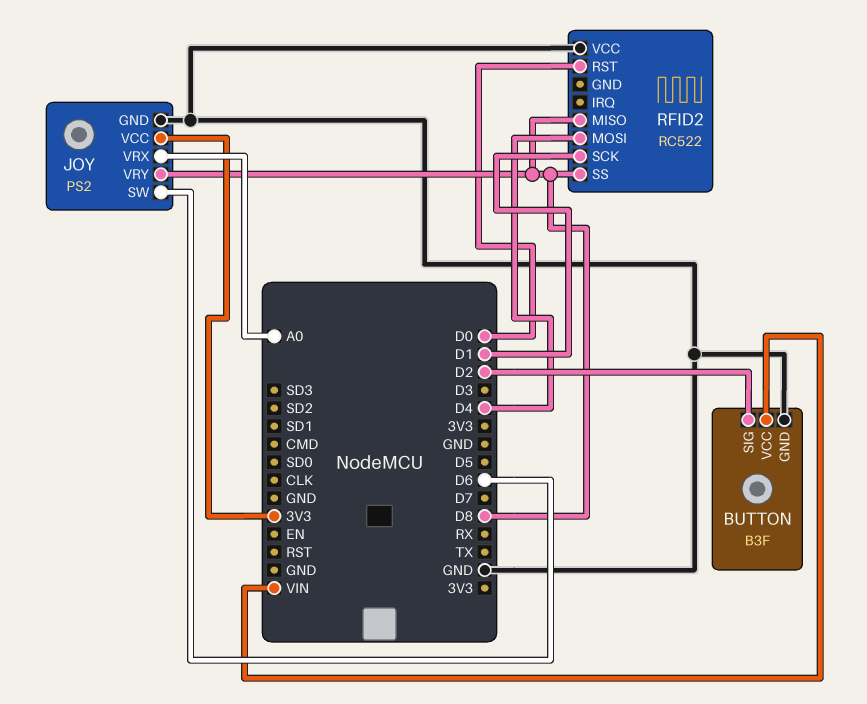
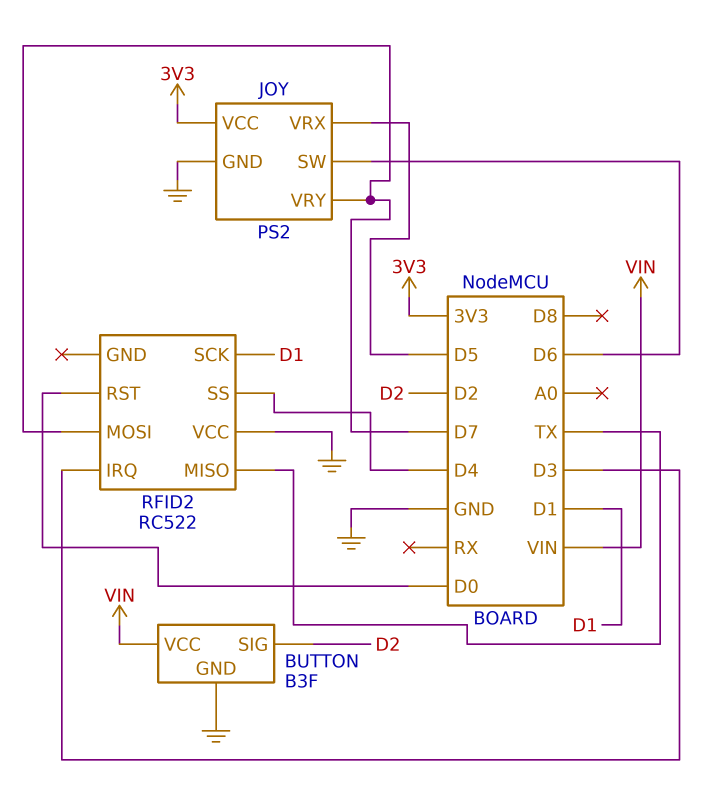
JOY pin VRX: A0 -> D5
JOY pin VRY: D8 -> D7
RFID2 pin IRQ: none -> D3
RFID2 pin MISO: D8 -> TX
RFID2 pin MOSI: D4 -> D7
RFID2 pin SS: D8 -> D4

